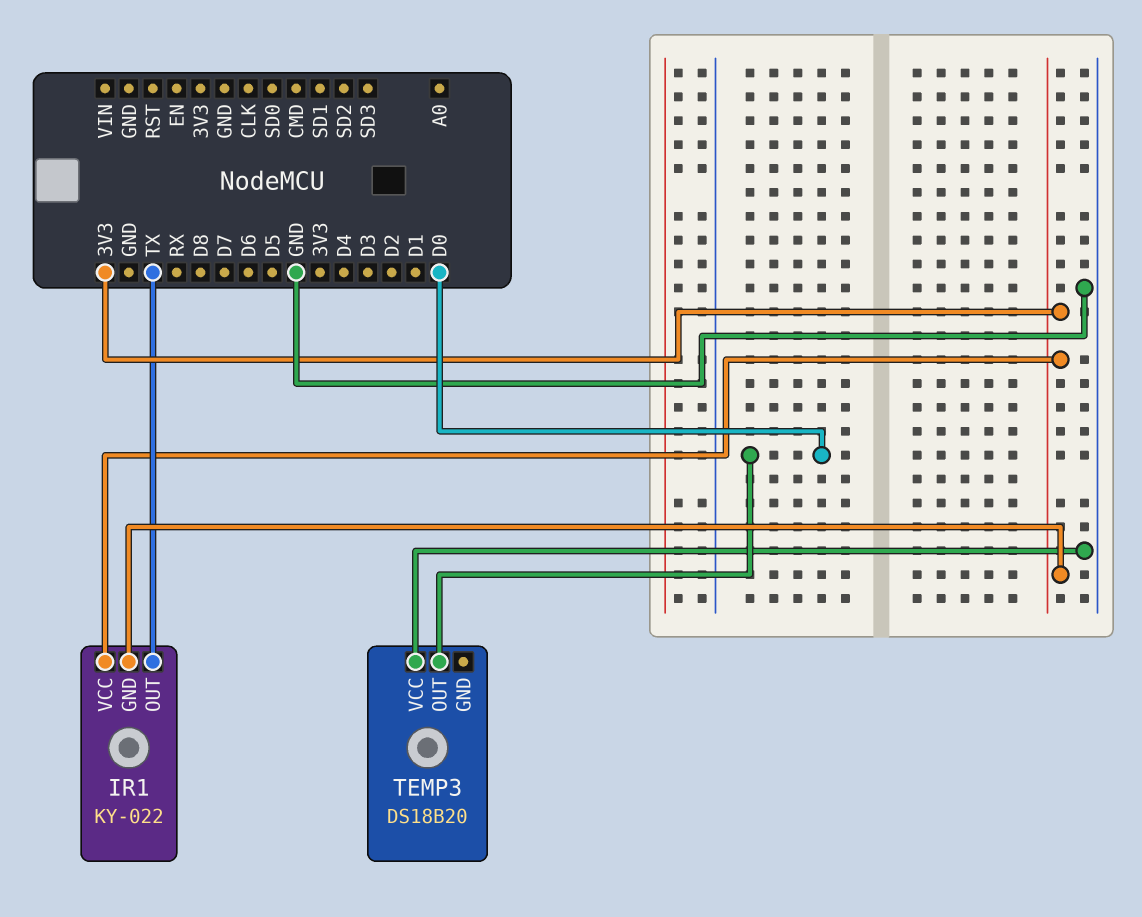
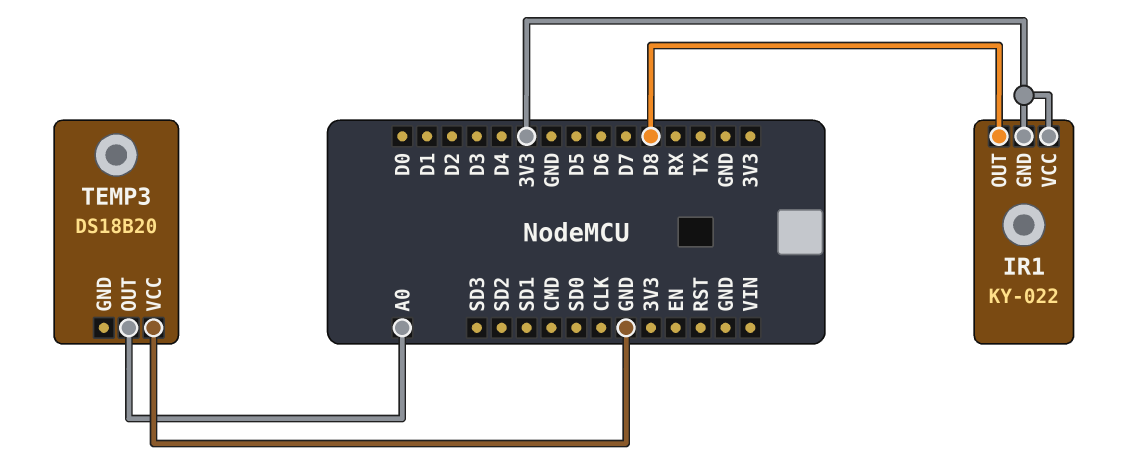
IR1 pin OUT: TX -> D8
TEMP3 pin OUT: D0 -> A0

